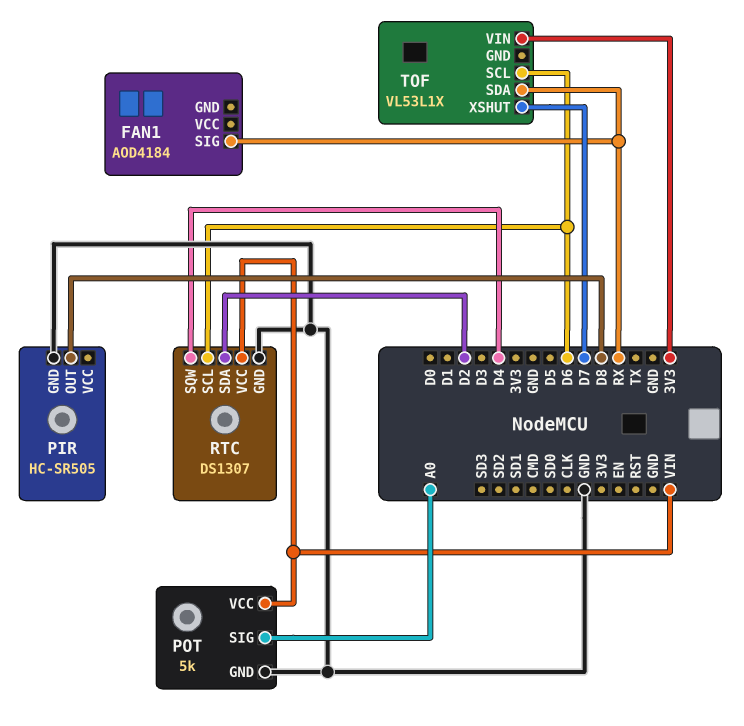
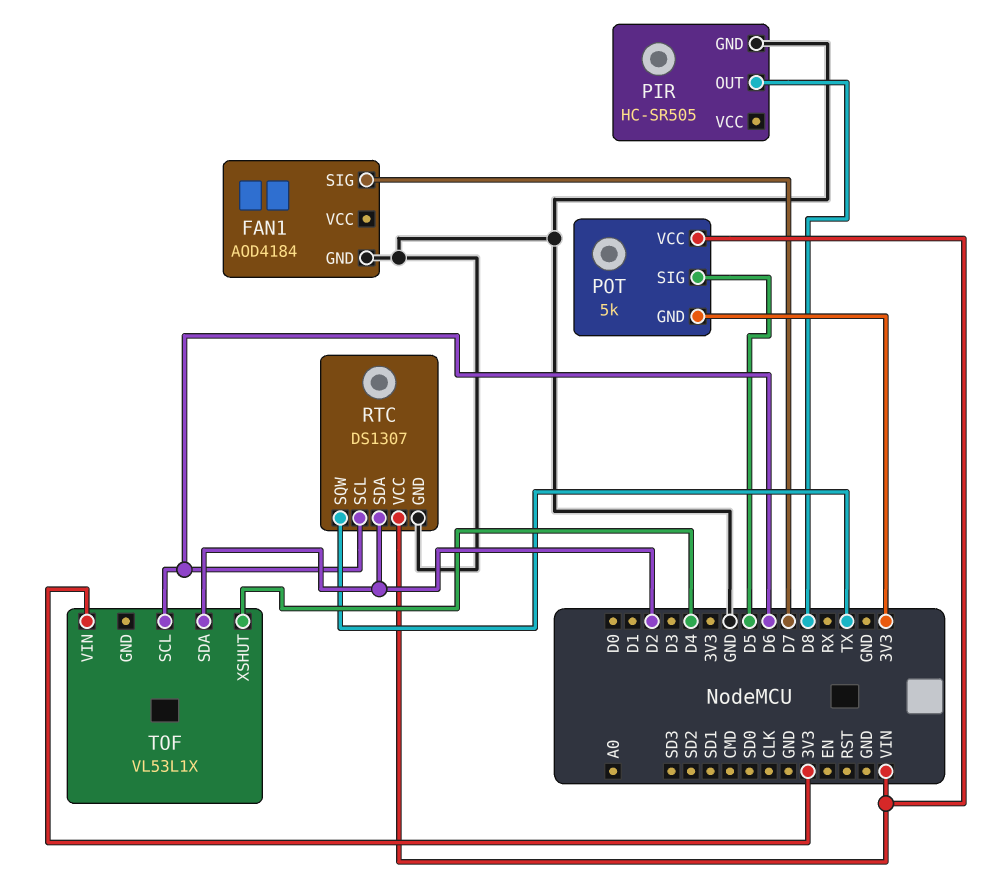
FAN1 pin GND: none -> GND
FAN1 pin SIG: RX -> D7
POT pin GND: GND -> 3V3
POT pin SIG: A0 -> D5
RTC pin SQW: D4 -> TX
TOF pin SDA: RX -> D2
TOF pin XSHUT: D7 -> D4

